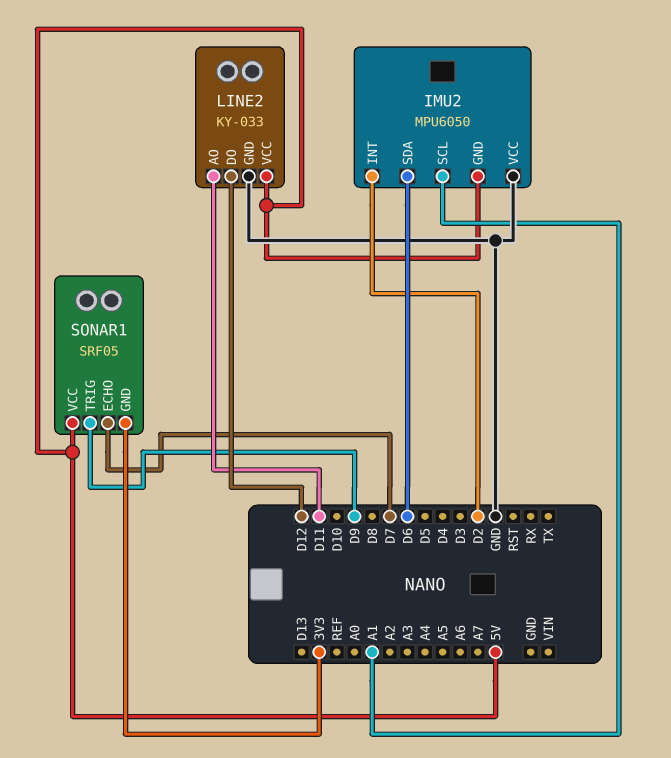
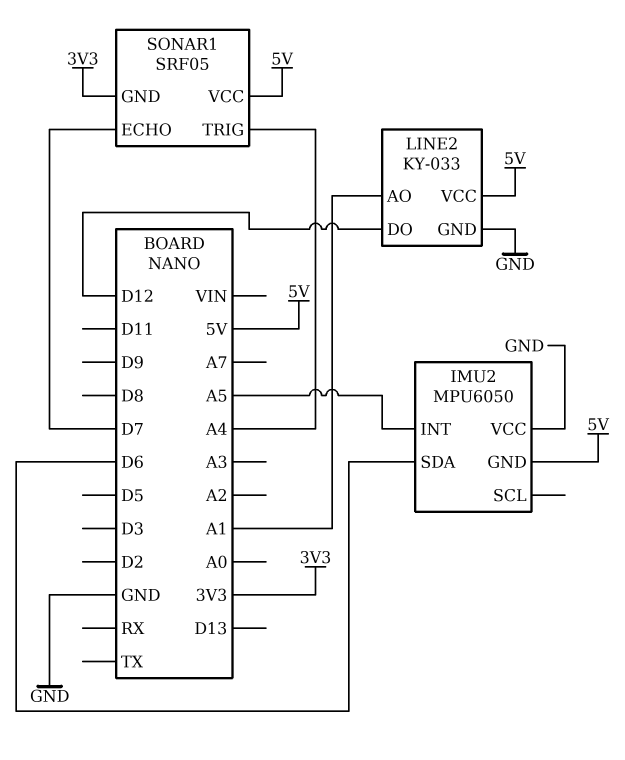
IMU2 pin INT: D2 -> A5
IMU2 pin SCL: A1 -> none
LINE2 pin AO: D11 -> A1
SONAR1 pin TRIG: D9 -> A4

